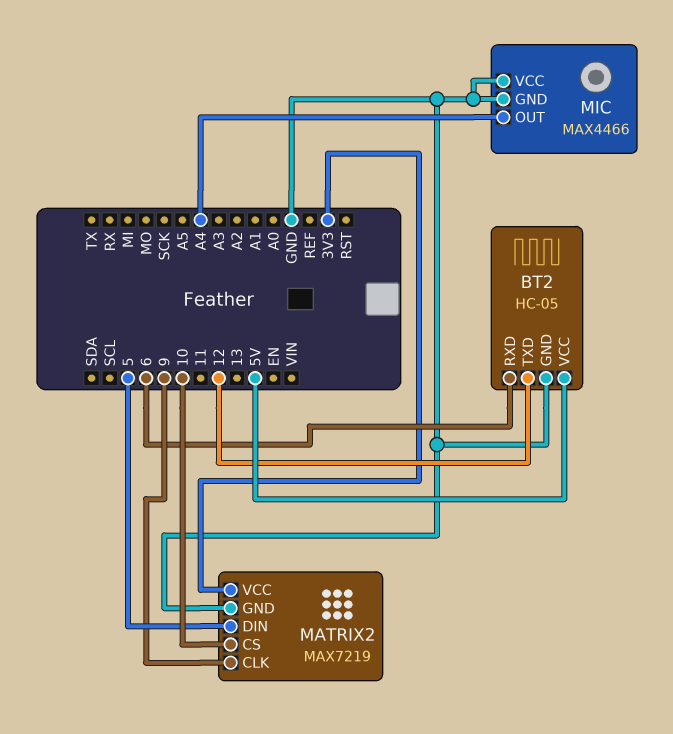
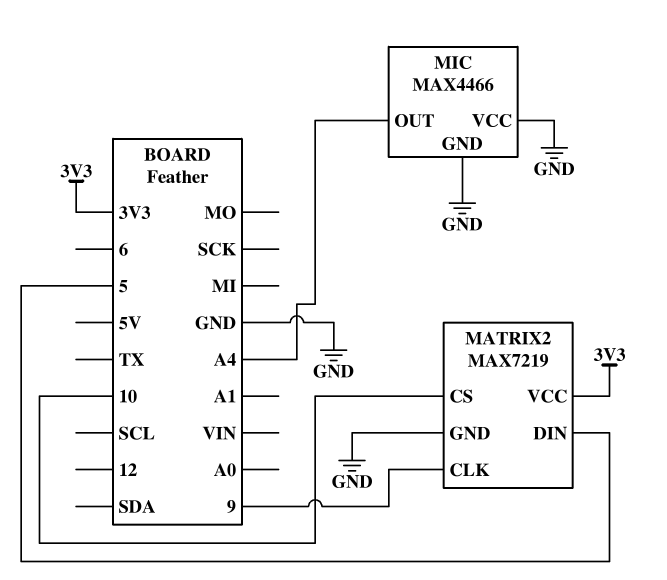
BT2: HC-05 -> none
BT2 pin GND: GND -> none
BT2 pin RXD: 6 -> none
BT2 pin TXD: 12 -> none
BT2 pin VCC: 5V -> none

